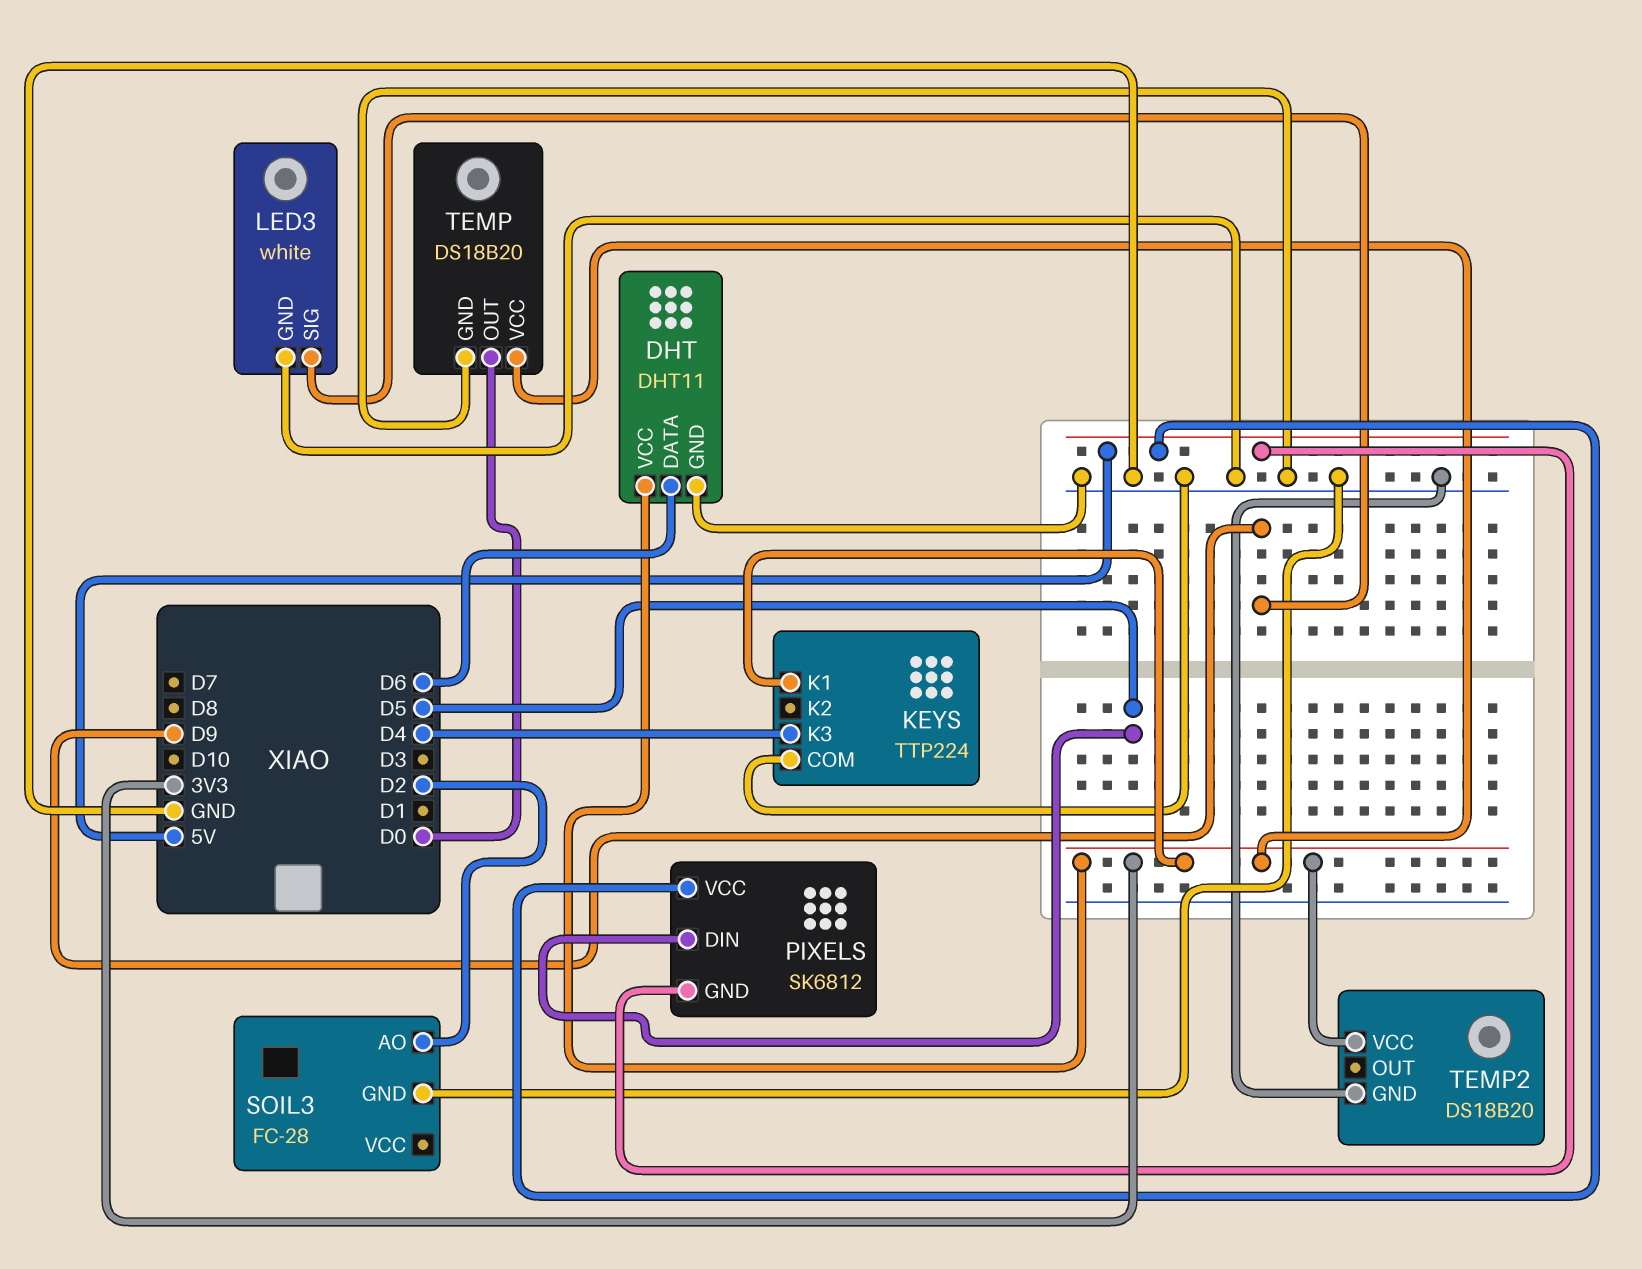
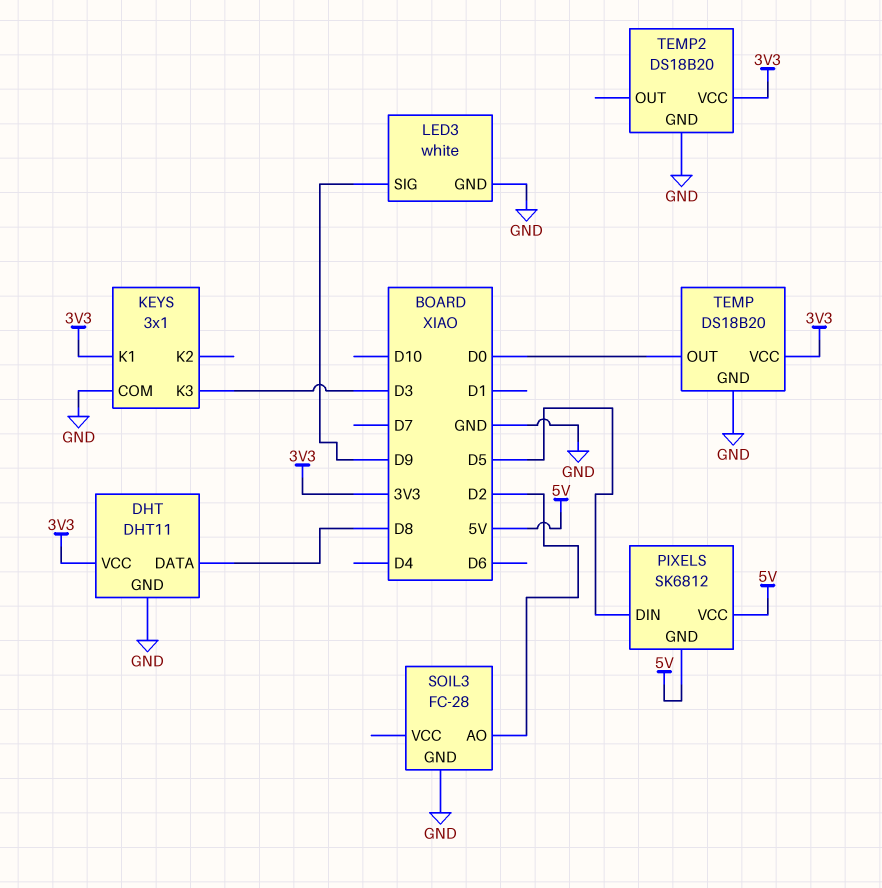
DHT pin DATA: D6 -> D8
KEYS: TTP224 -> 3x1
KEYS pin K3: D4 -> D3

